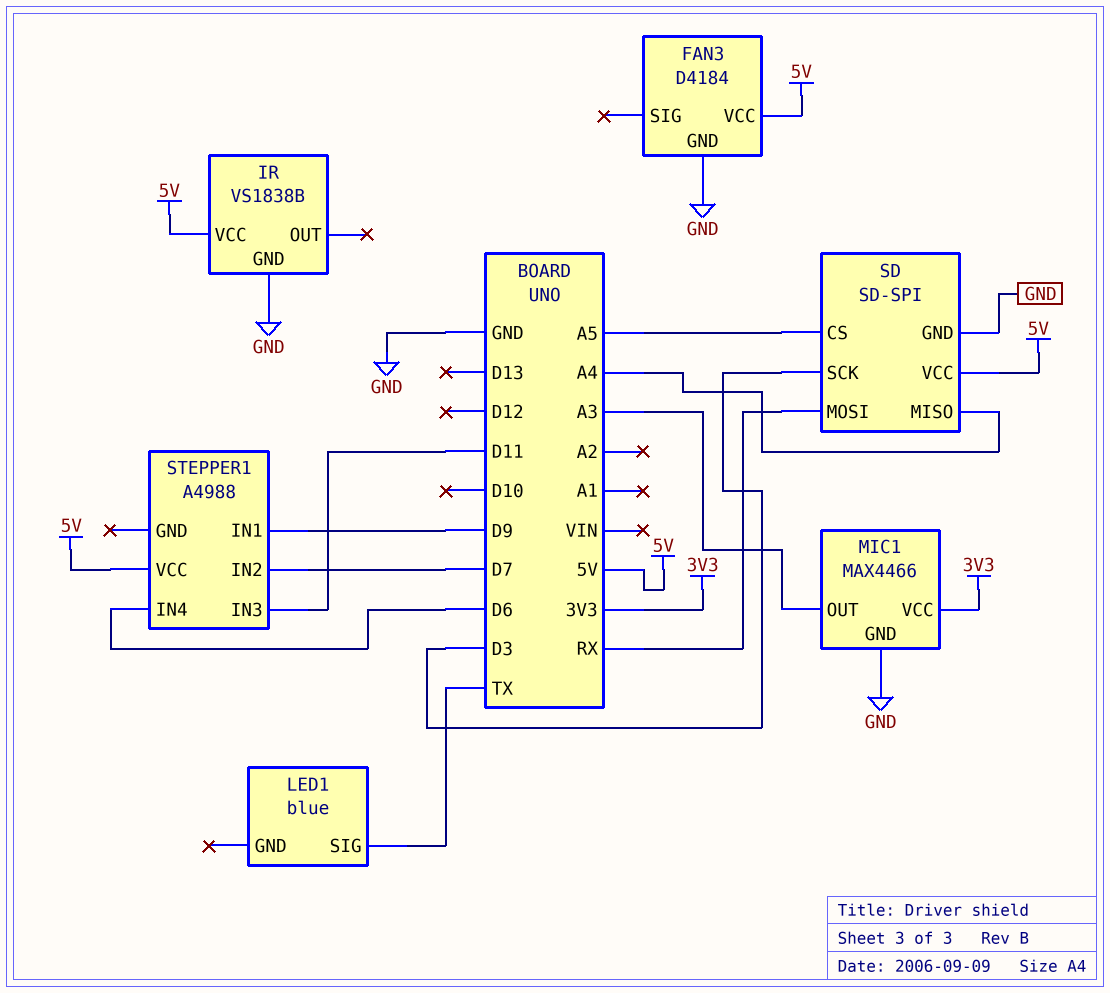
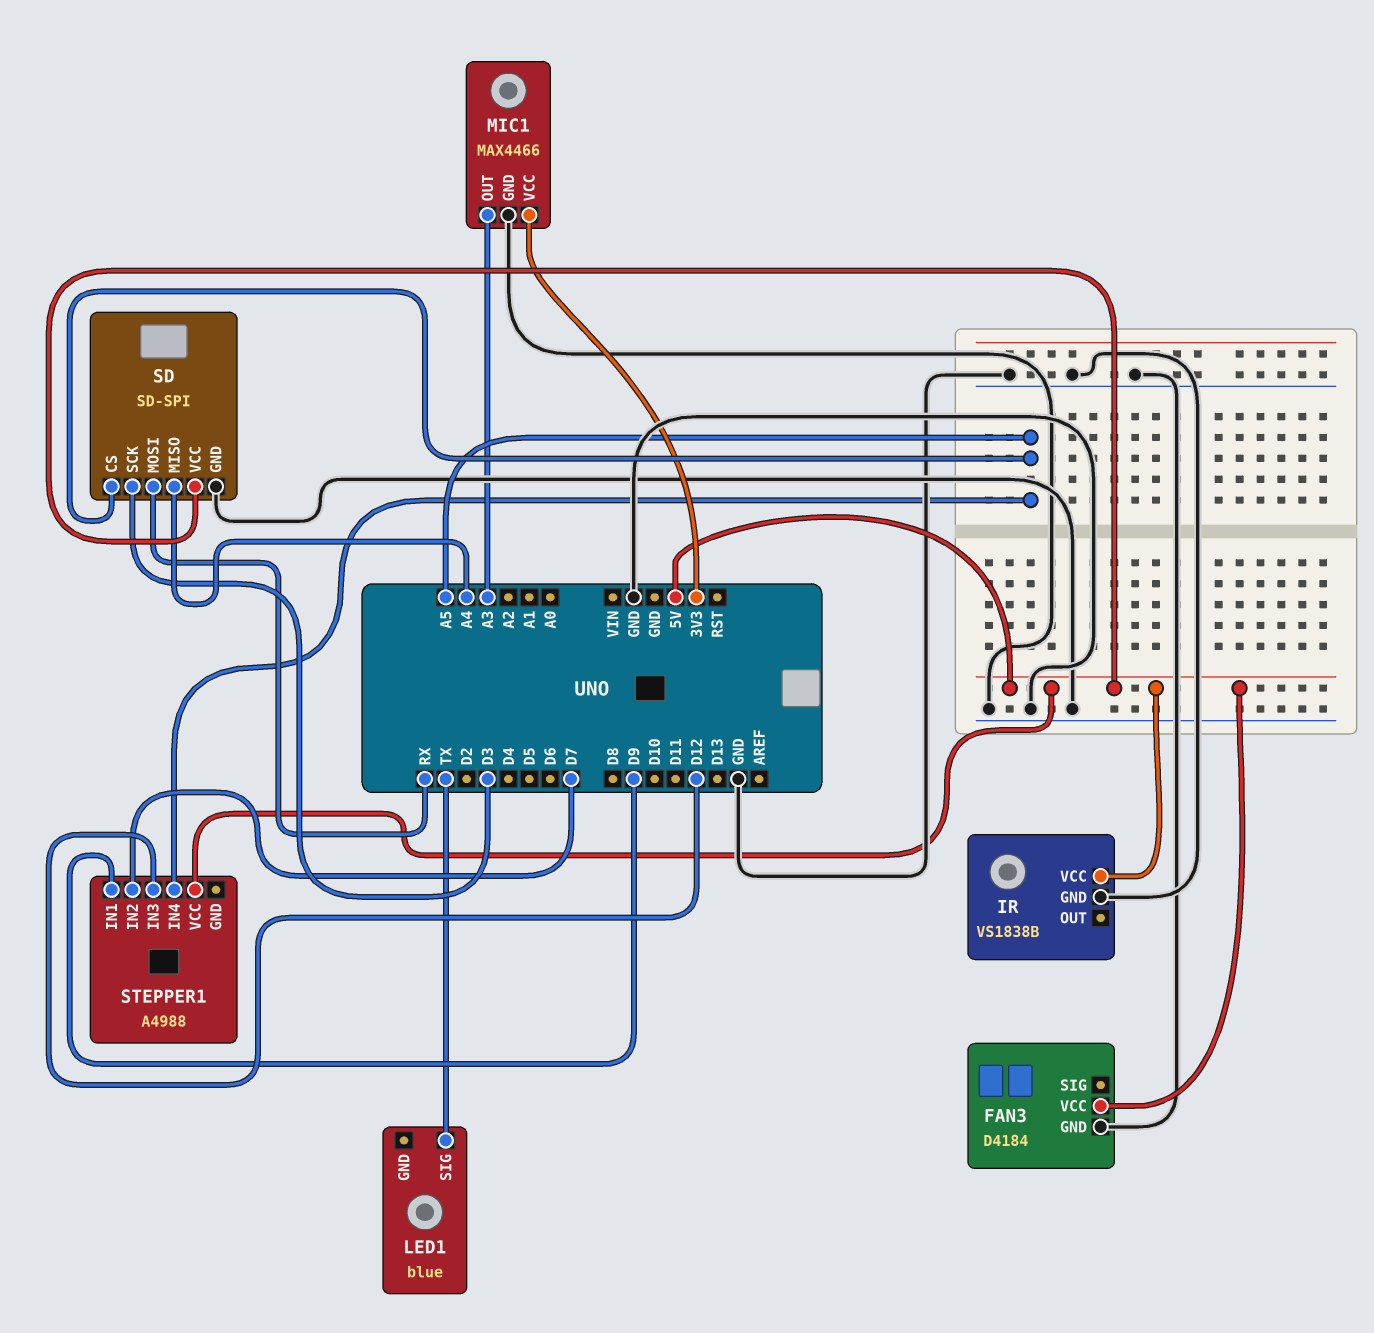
STEPPER1 pin IN3: D11 -> D12
STEPPER1 pin IN4: D6 -> A5

